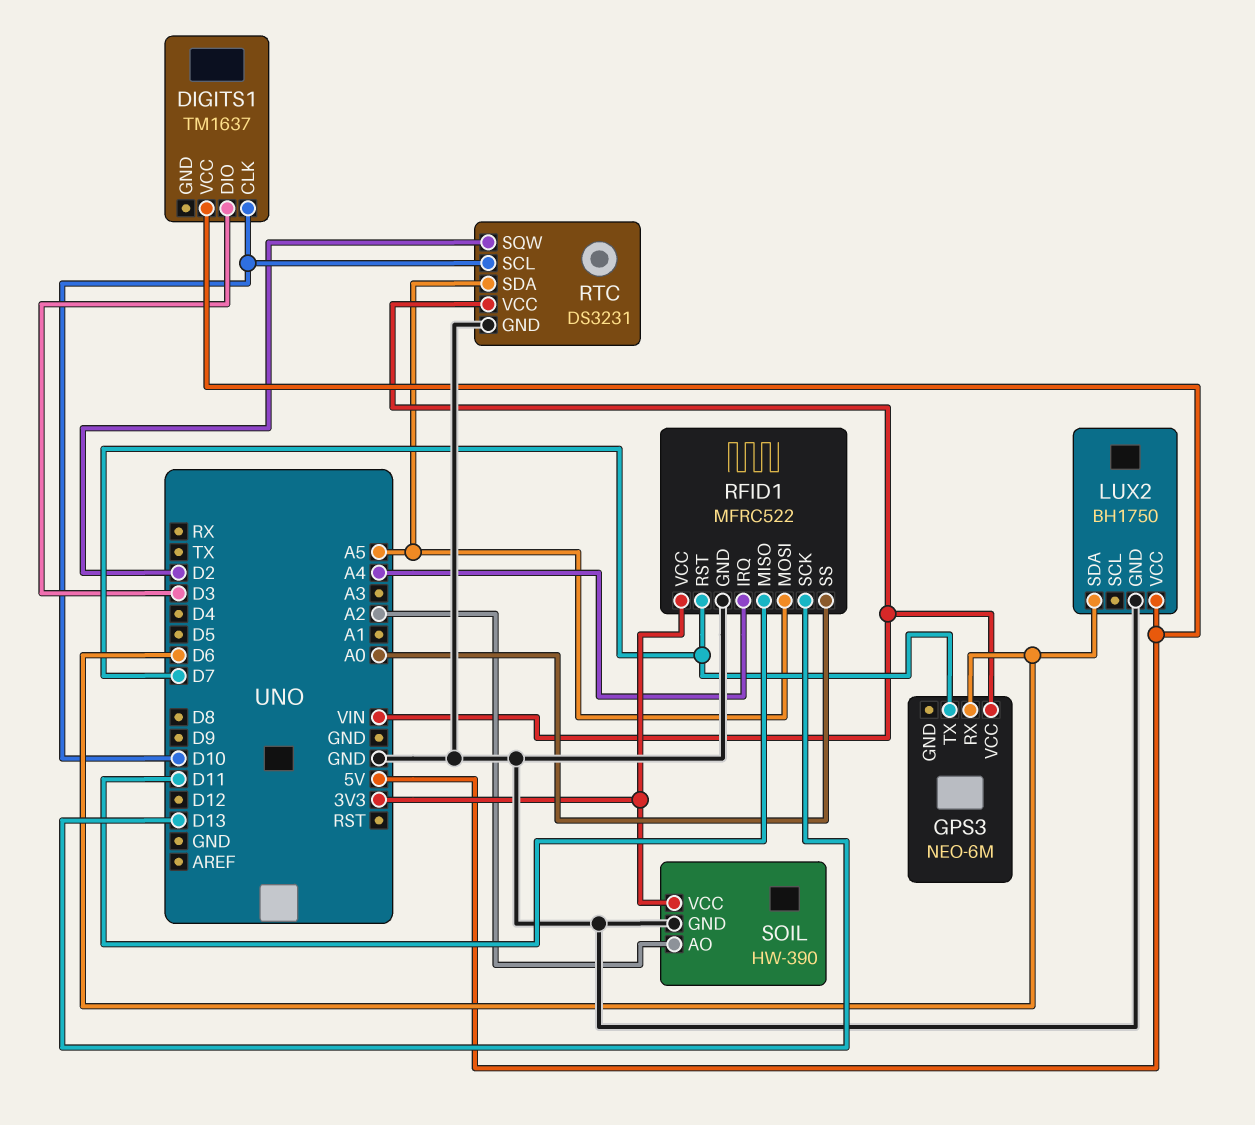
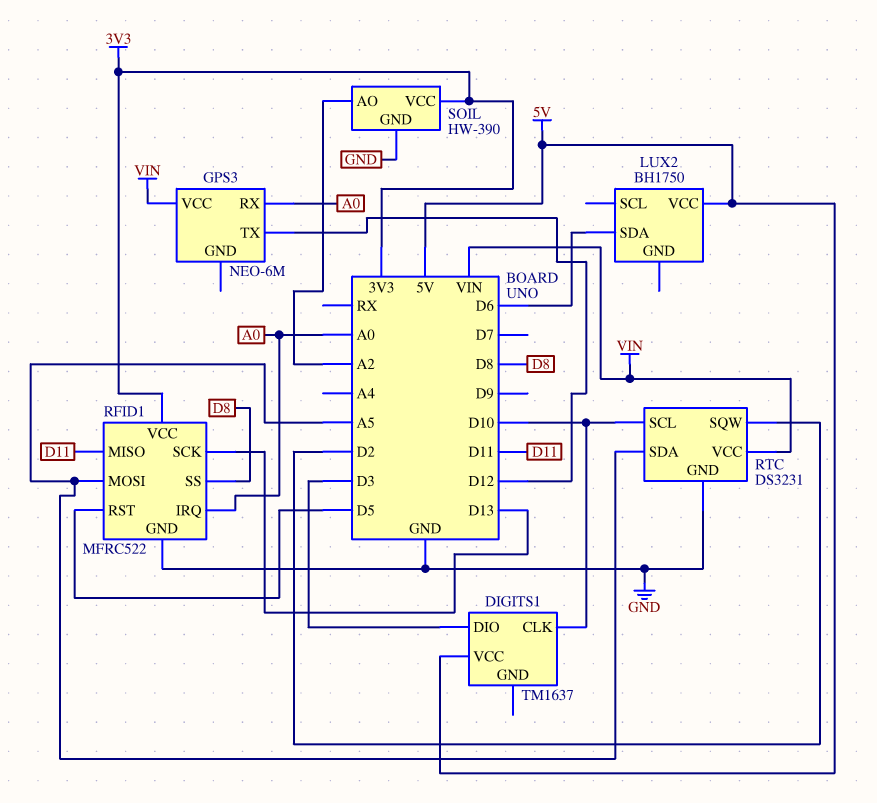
GPS3 pin RX: D6 -> A0
GPS3 pin TX: D7 -> D12
LUX2 pin GND: GND -> none
RFID1 pin IRQ: A4 -> A0
RFID1 pin RST: D7 -> D5
RFID1 pin SS: A0 -> D8

